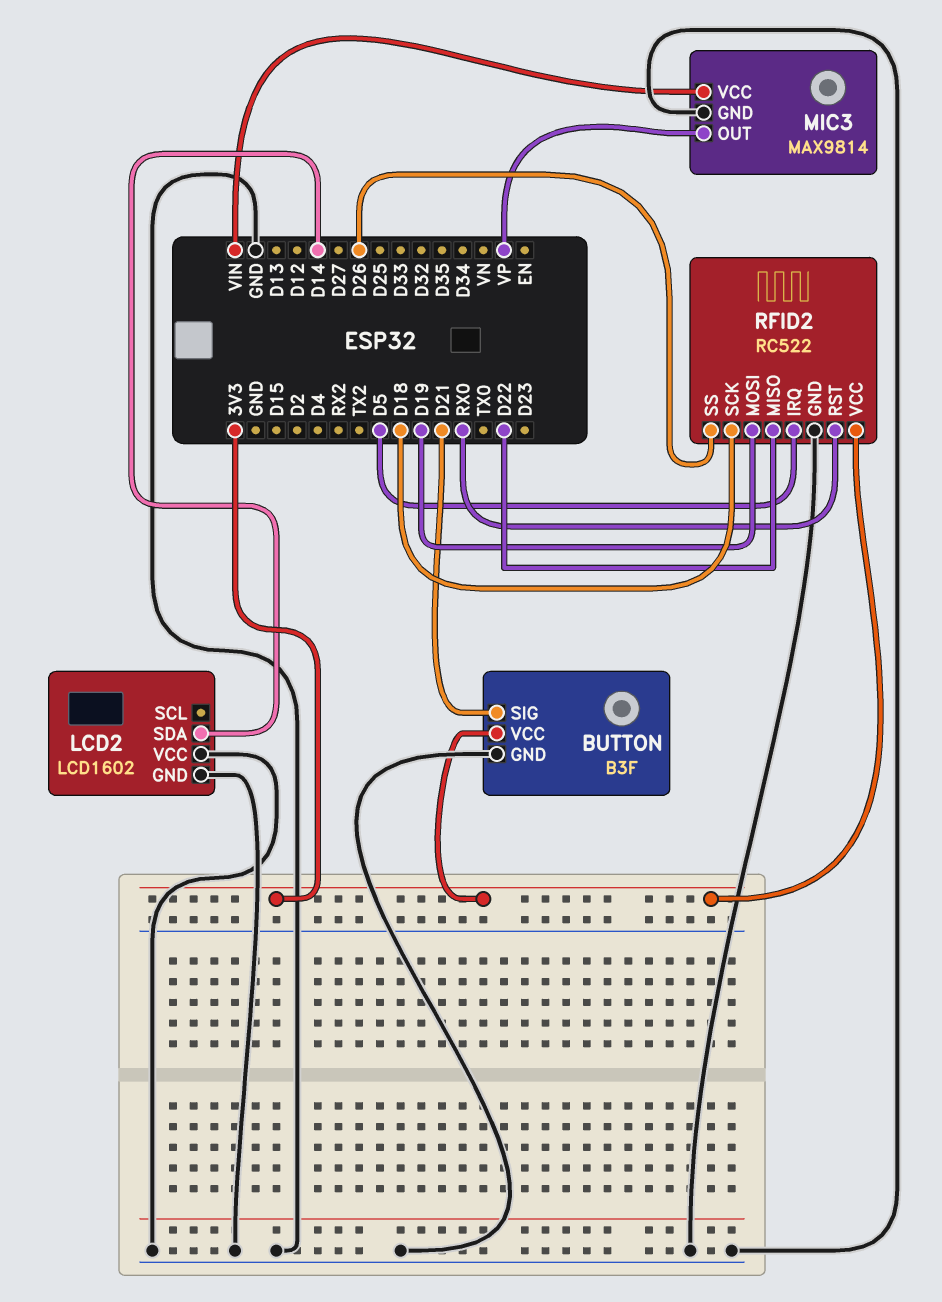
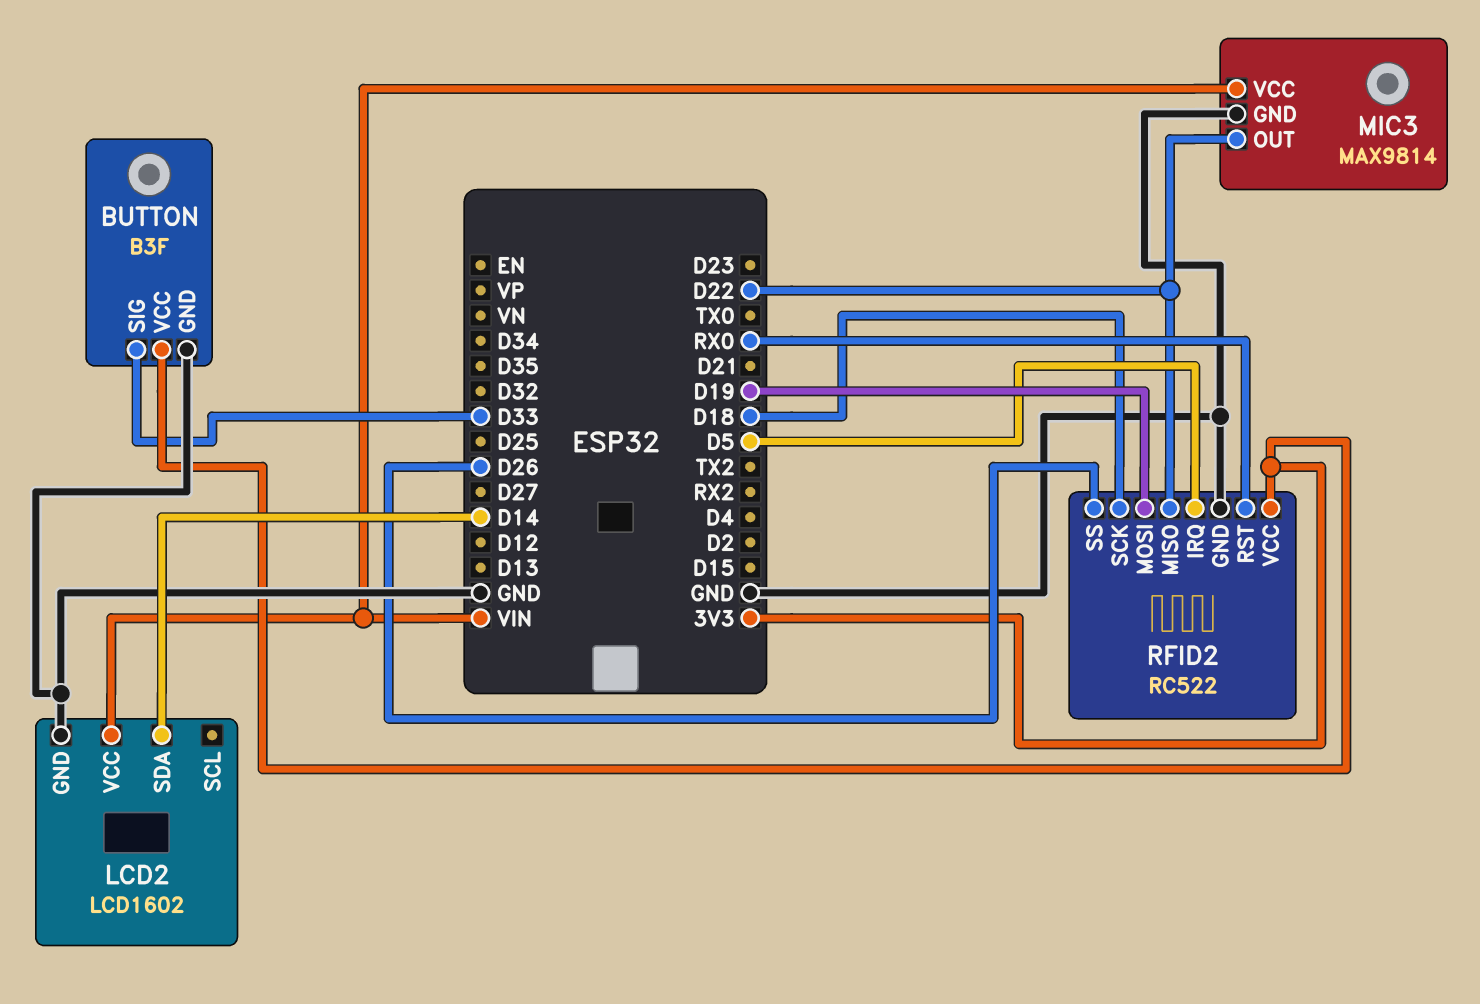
BUTTON pin SIG: D21 -> D33
LCD2 pin VCC: GND -> VIN
MIC3 pin OUT: VP -> D22

